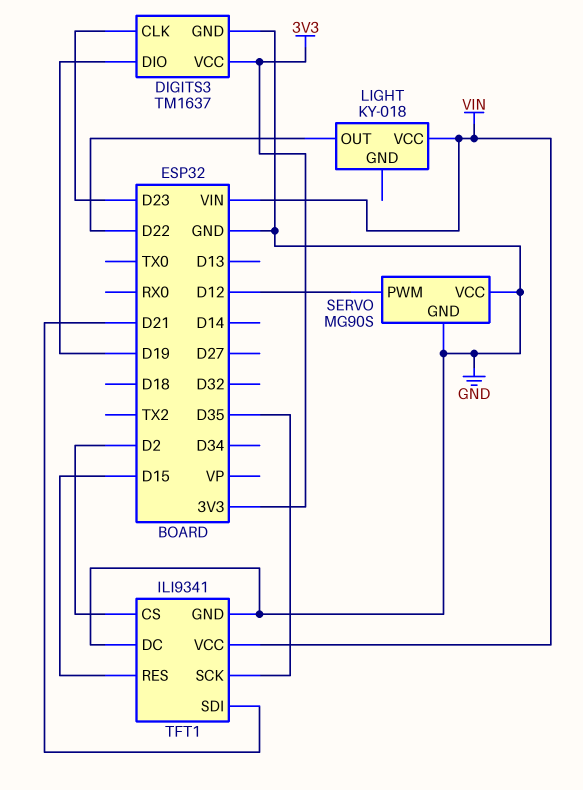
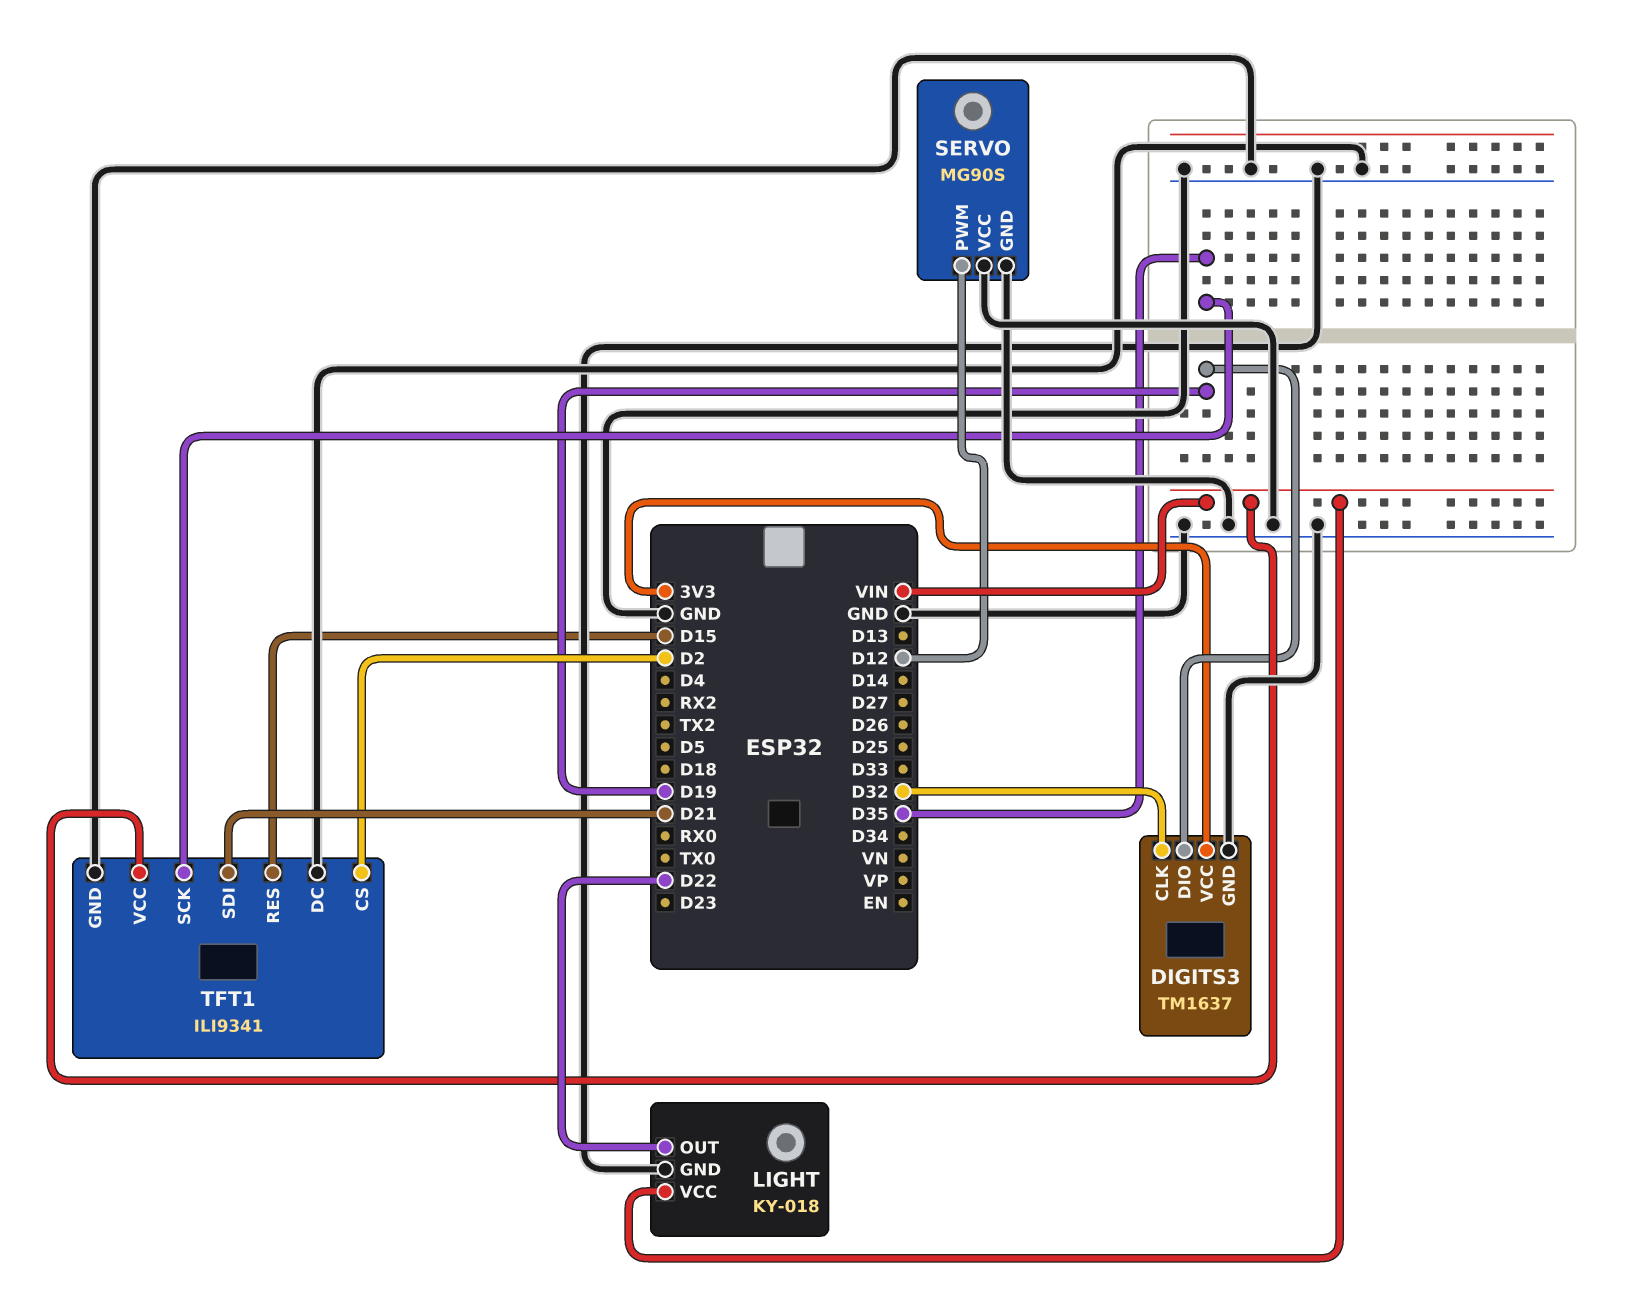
DIGITS3 pin CLK: D23 -> D32
LIGHT pin GND: none -> GND

